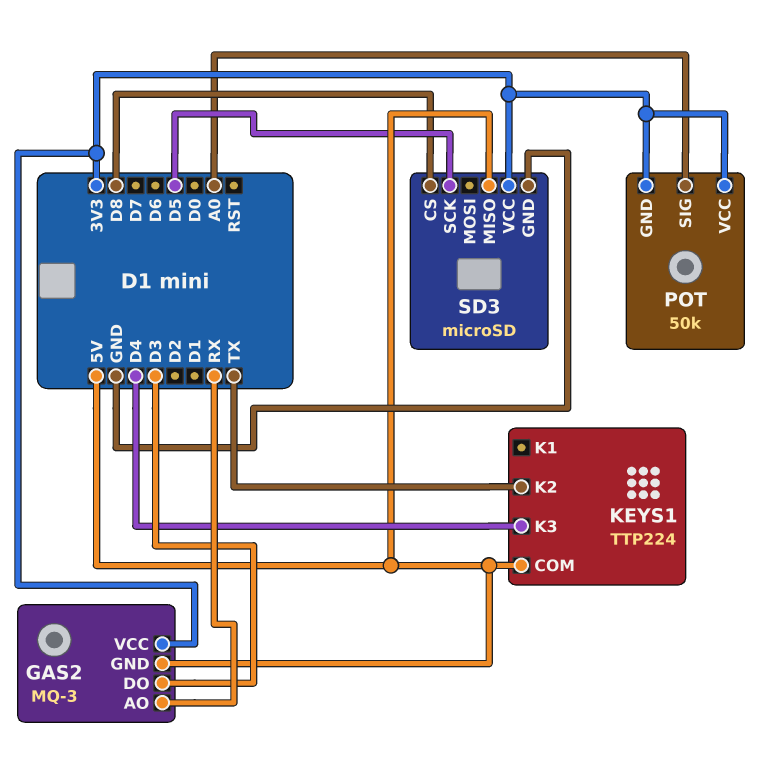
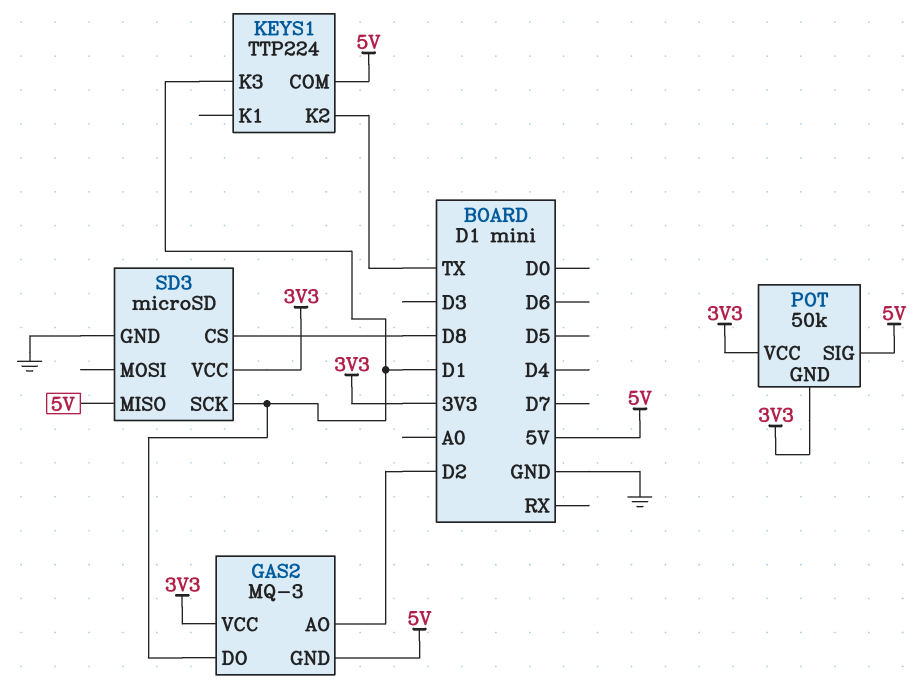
GAS2 pin AO: RX -> D2
GAS2 pin DO: D3 -> D1
KEYS1 pin K3: D4 -> D1
POT pin SIG: A0 -> 5V
SD3 pin SCK: D5 -> D1

